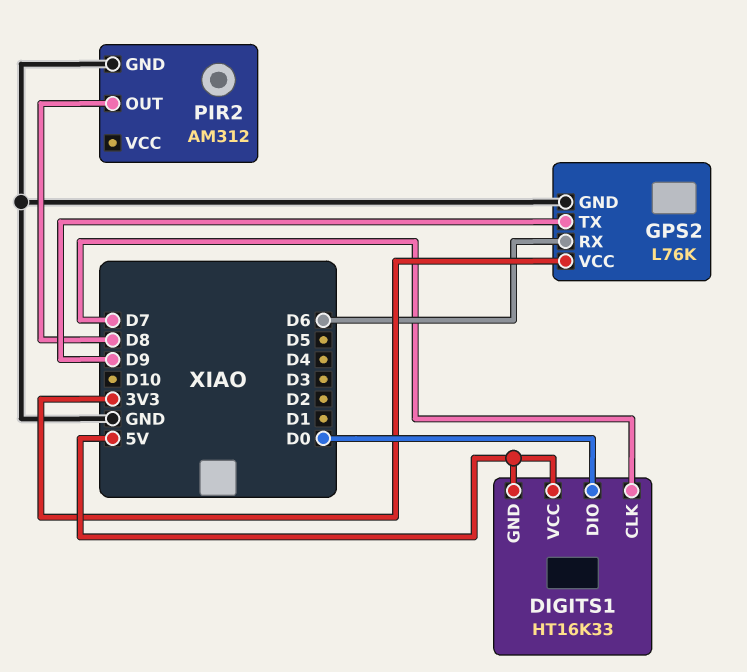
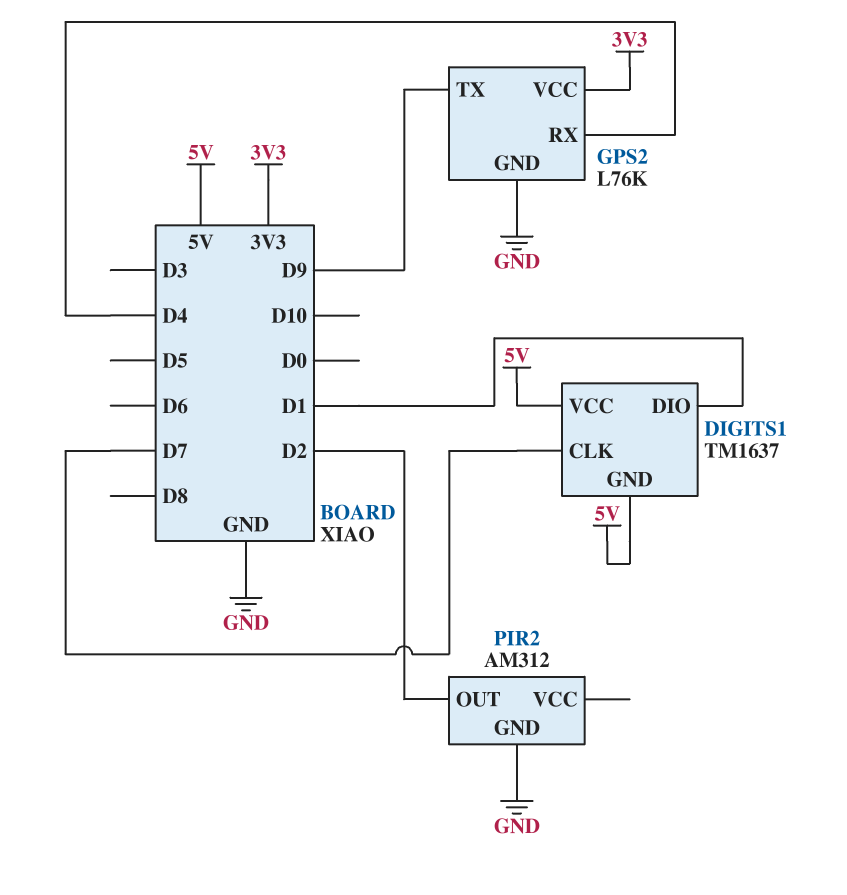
DIGITS1: HT16K33 -> TM1637
DIGITS1 pin DIO: D0 -> D1
GPS2 pin RX: D6 -> D4
PIR2 pin OUT: D8 -> D2

